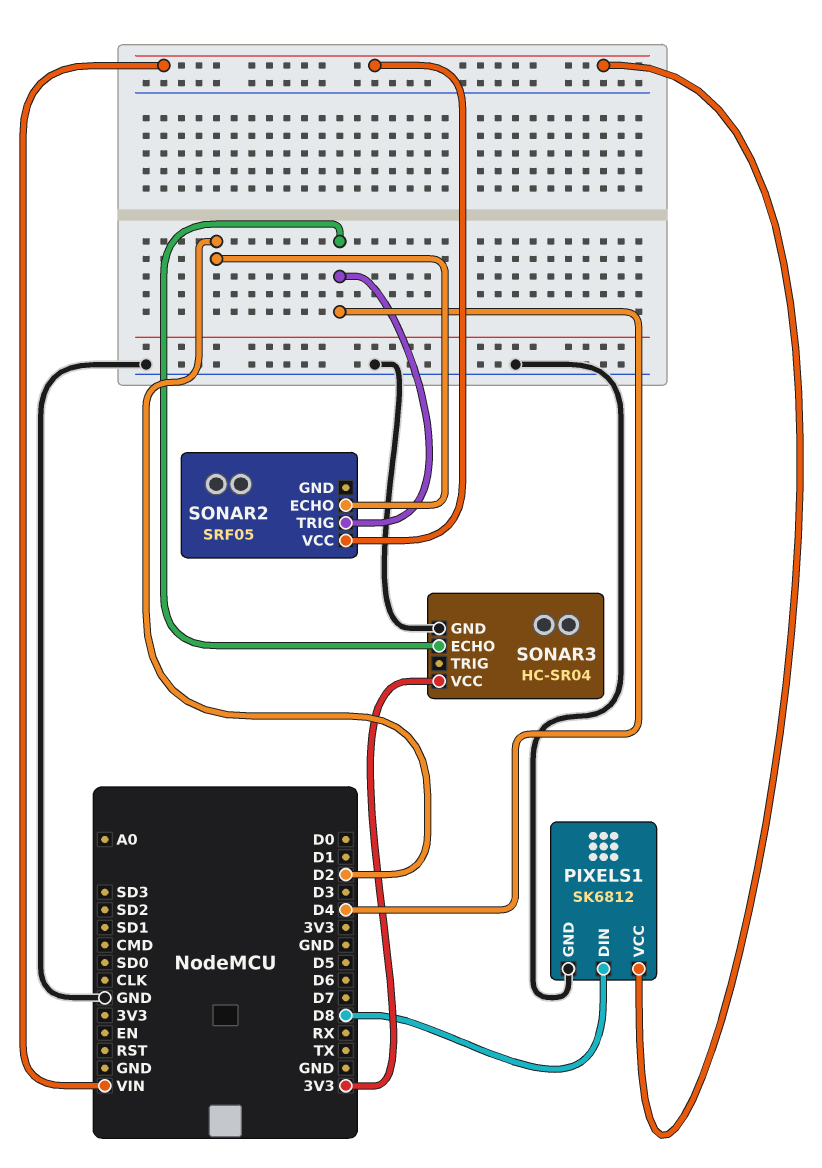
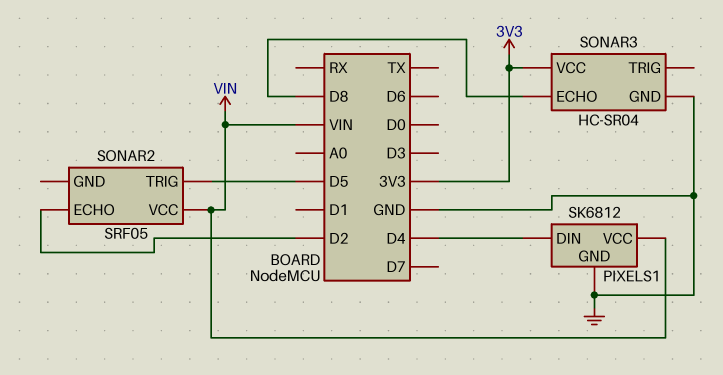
PIXELS1 pin DIN: D8 -> D4
SONAR2 pin TRIG: D4 -> D5
SONAR3 pin ECHO: D4 -> D8

